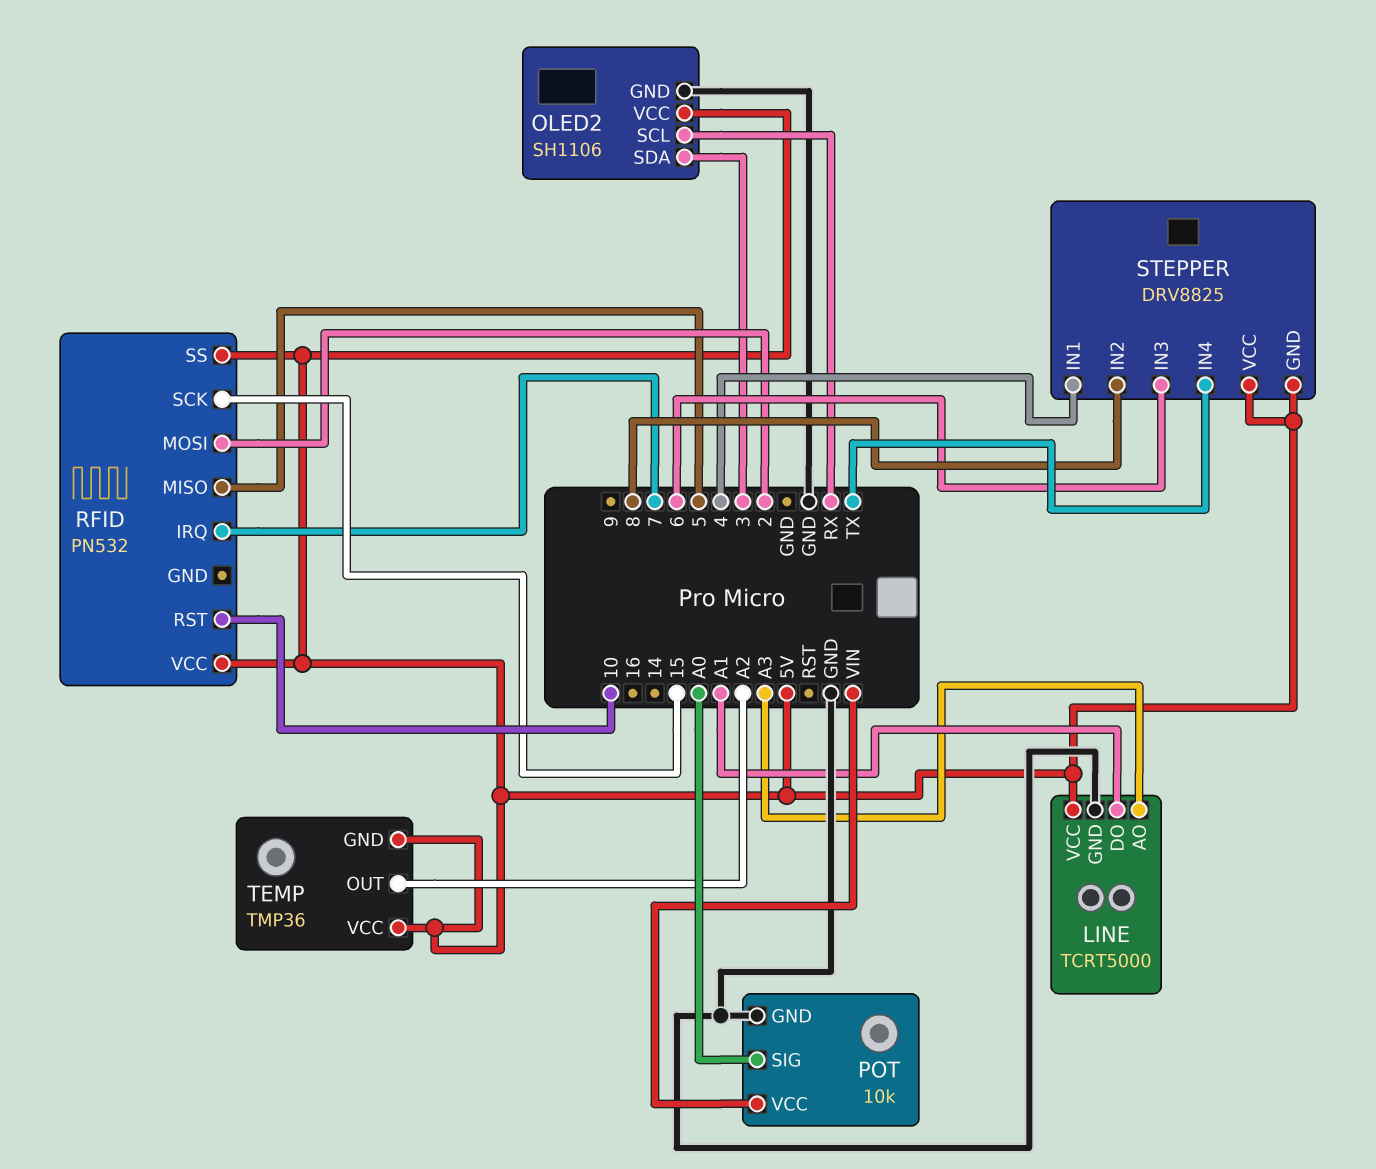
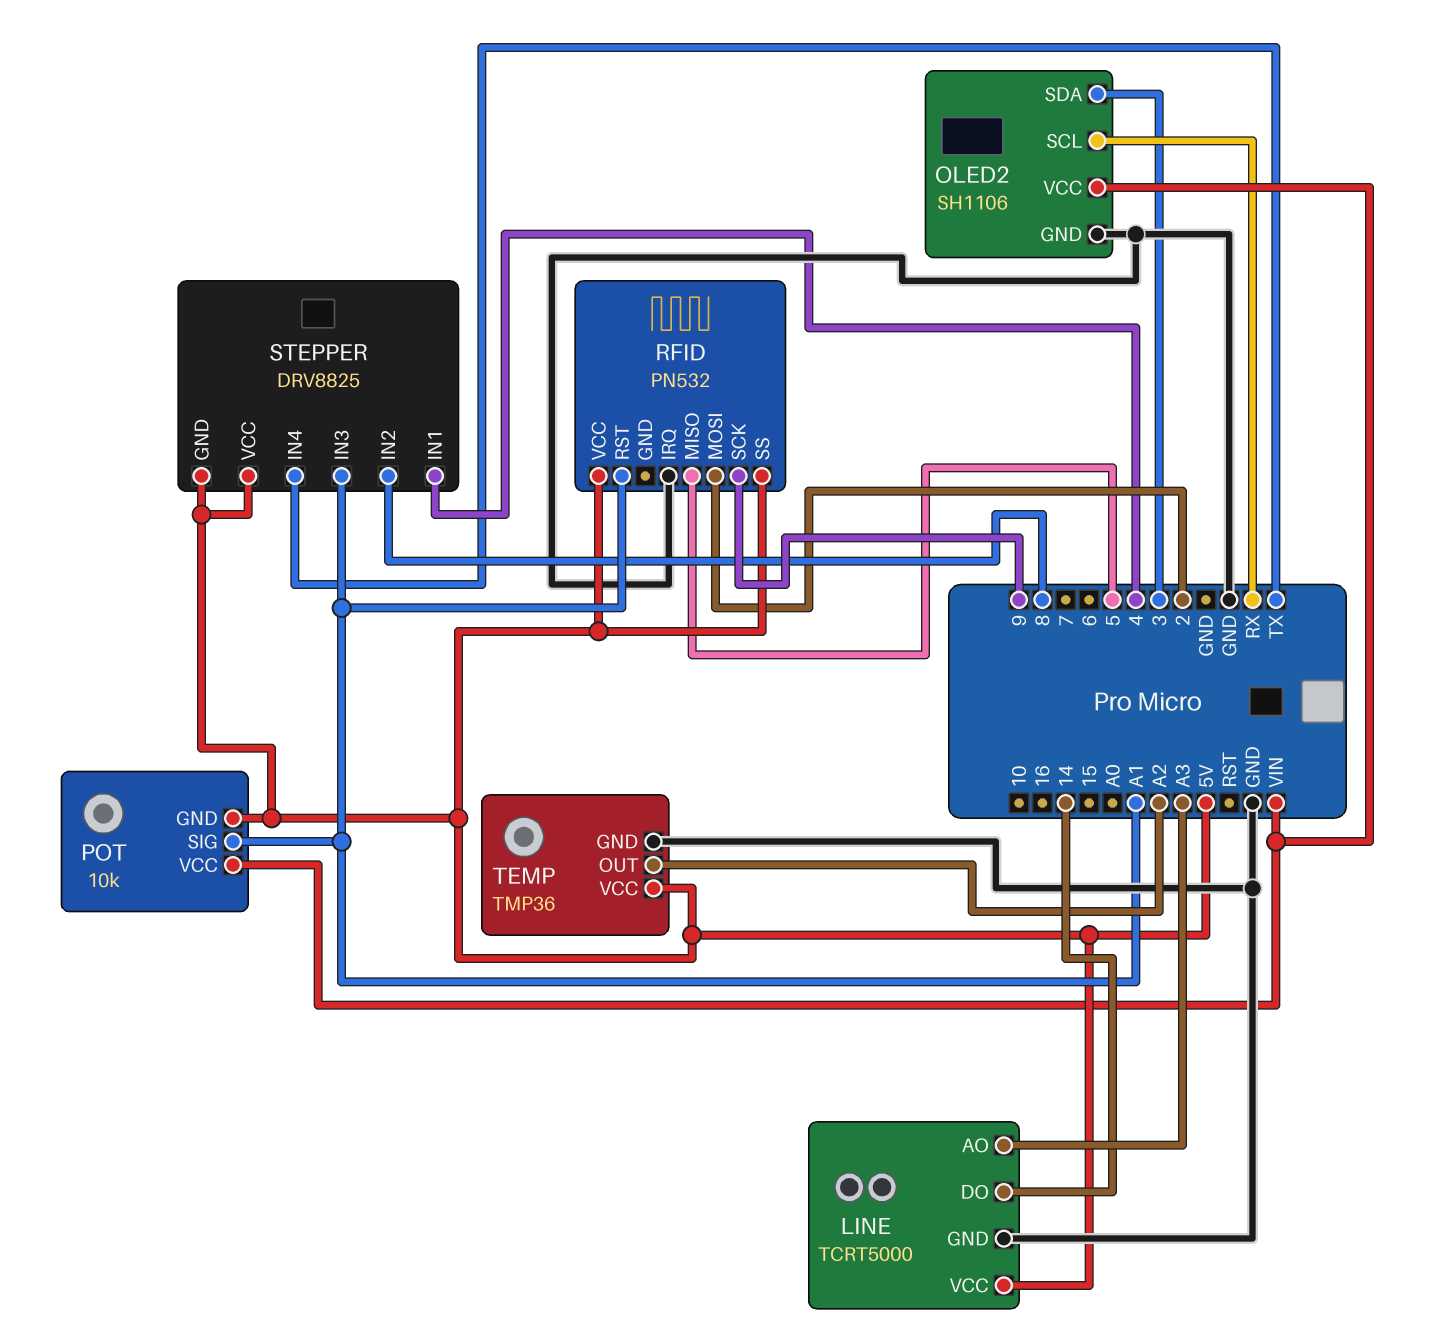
LINE pin DO: A1 -> 14
OLED2 pin VCC: 5V -> VIN
POT pin GND: GND -> 5V
POT pin SIG: A0 -> A1
RFID pin IRQ: 7 -> GND
RFID pin RST: 10 -> A1
RFID pin SCK: 15 -> 9
STEPPER pin IN3: 6 -> A1
TEMP pin GND: 5V -> GND

